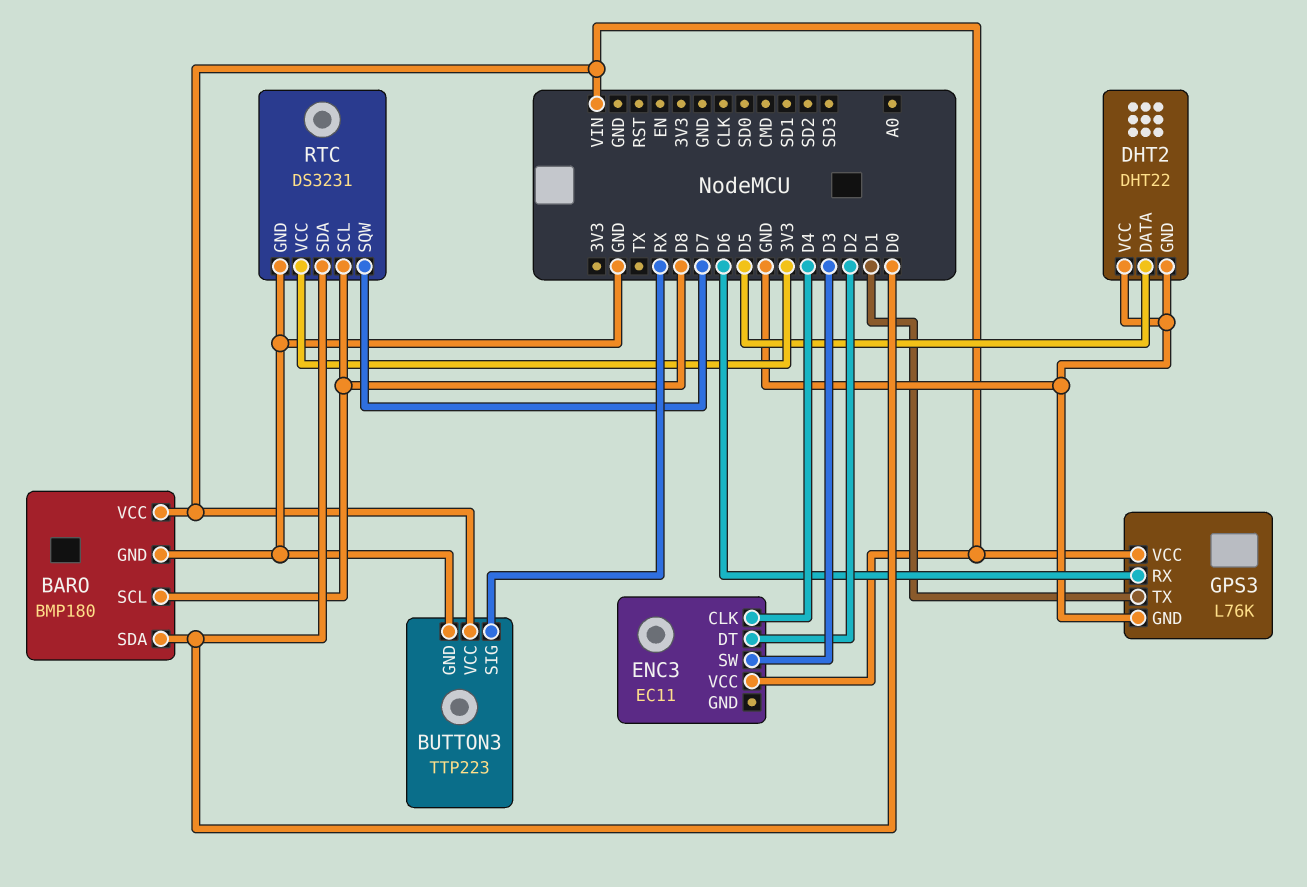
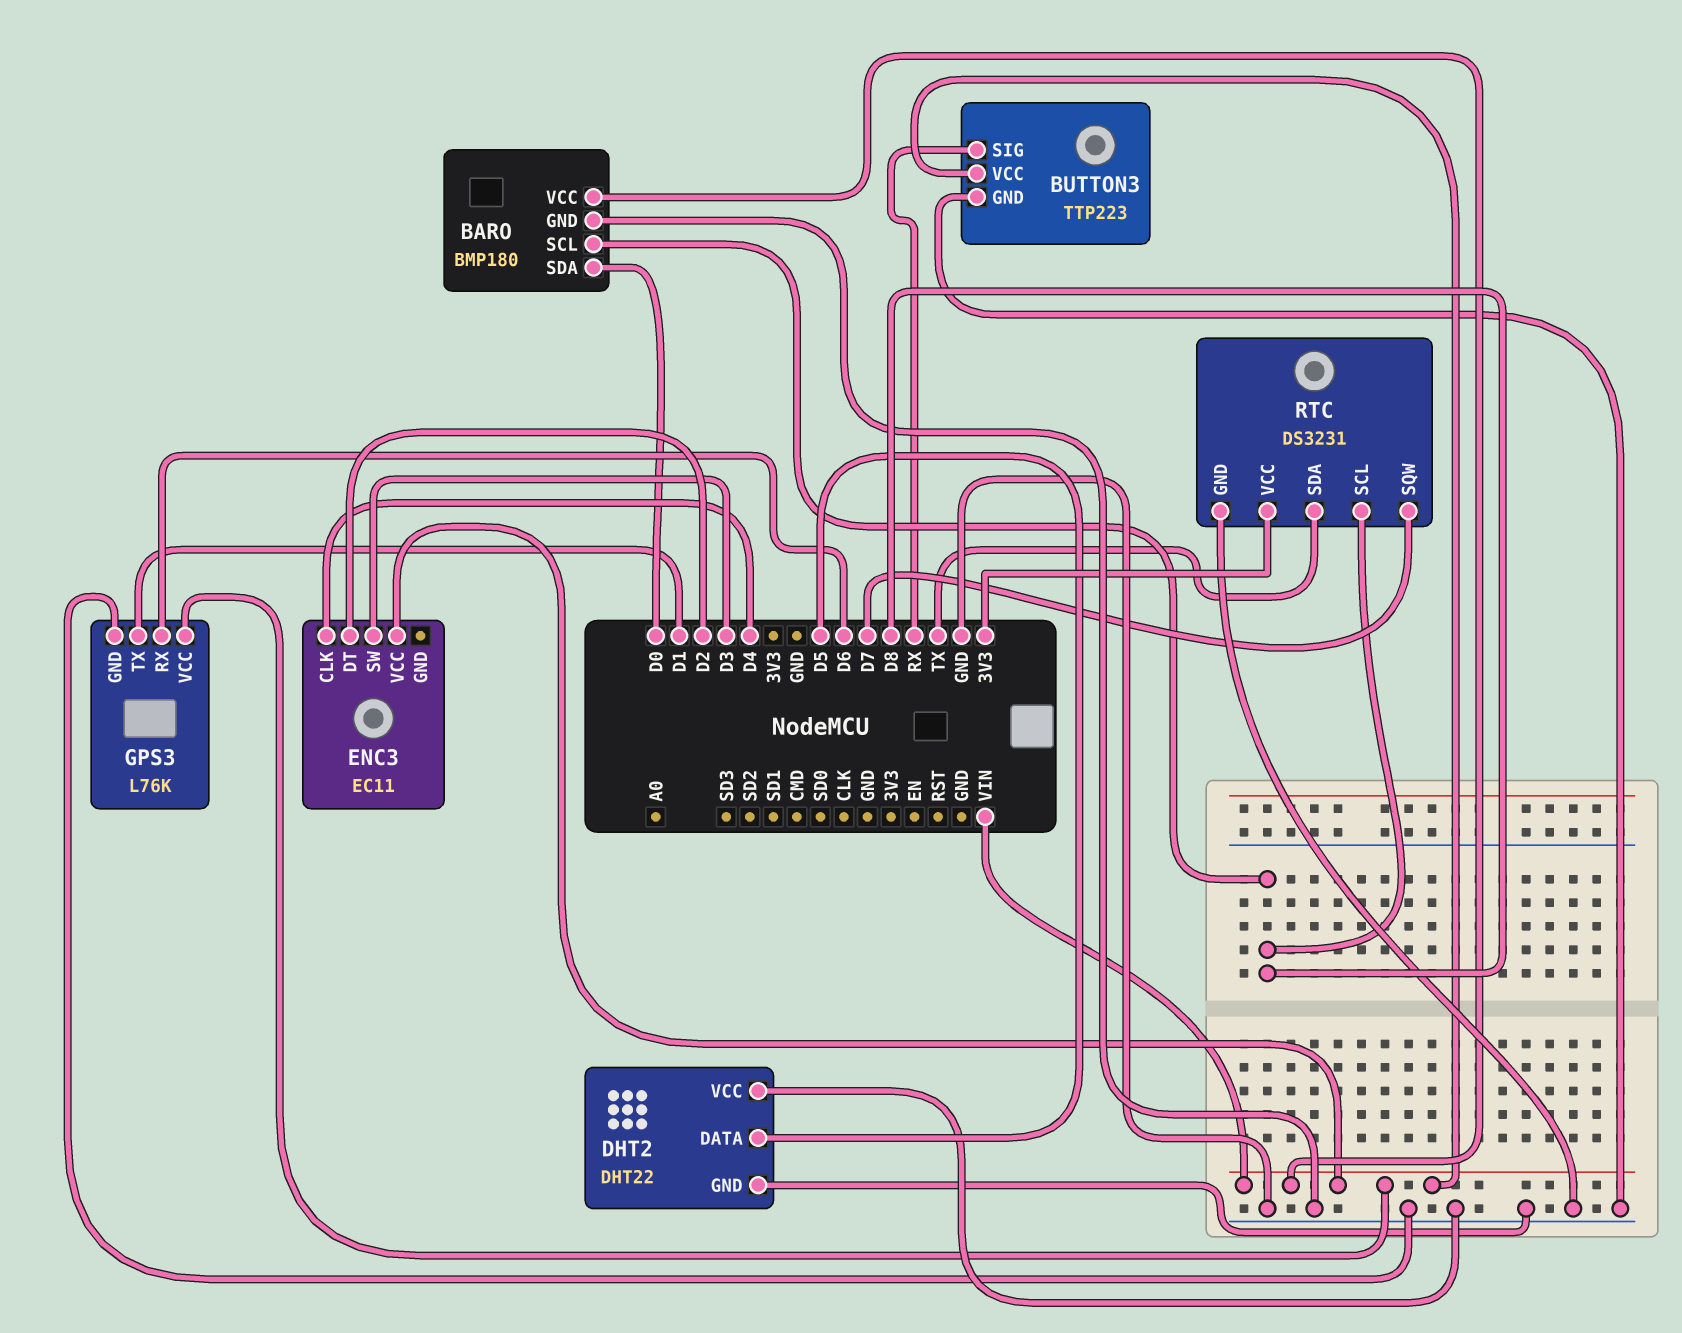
RTC pin SDA: D0 -> TX

